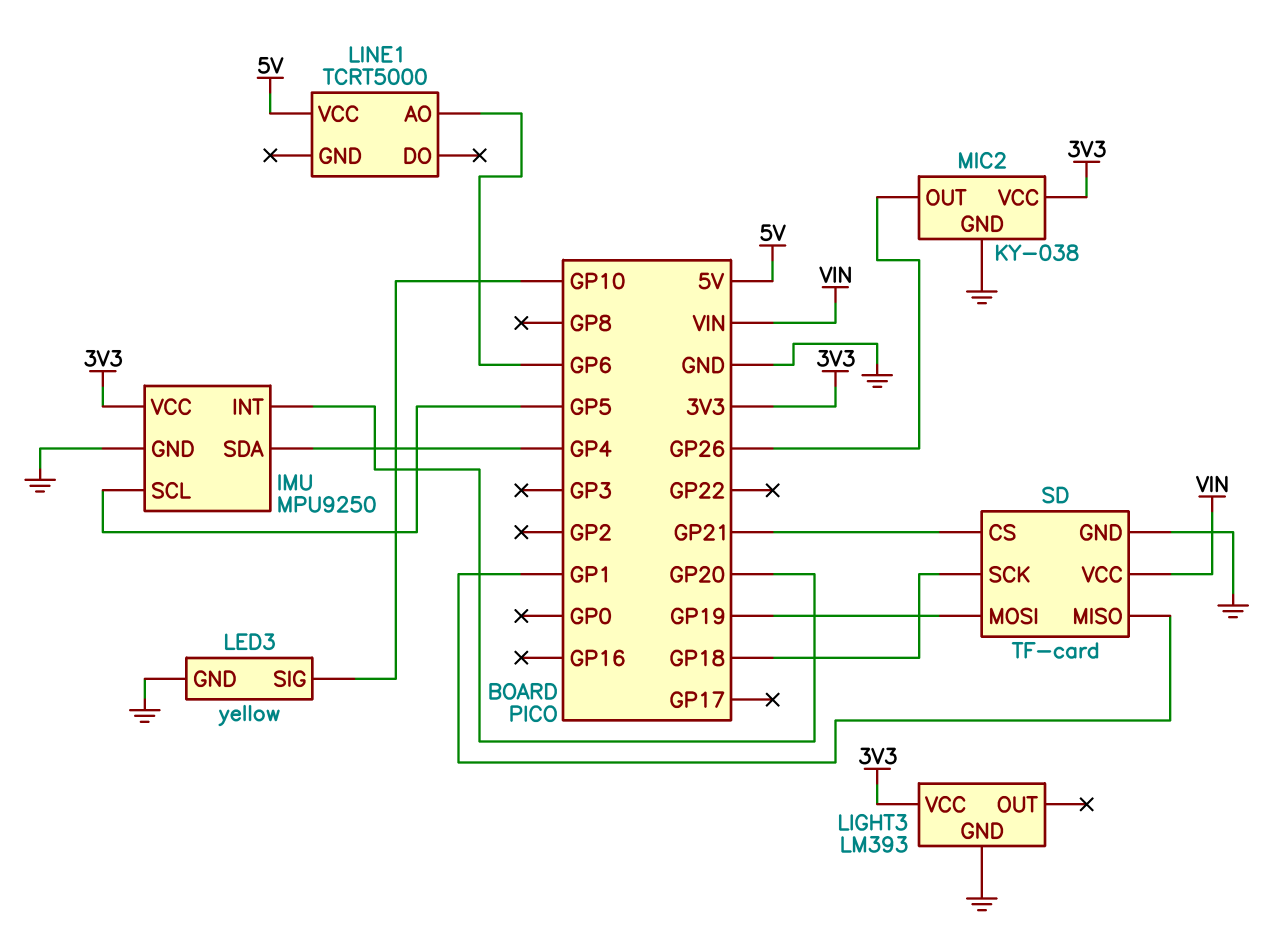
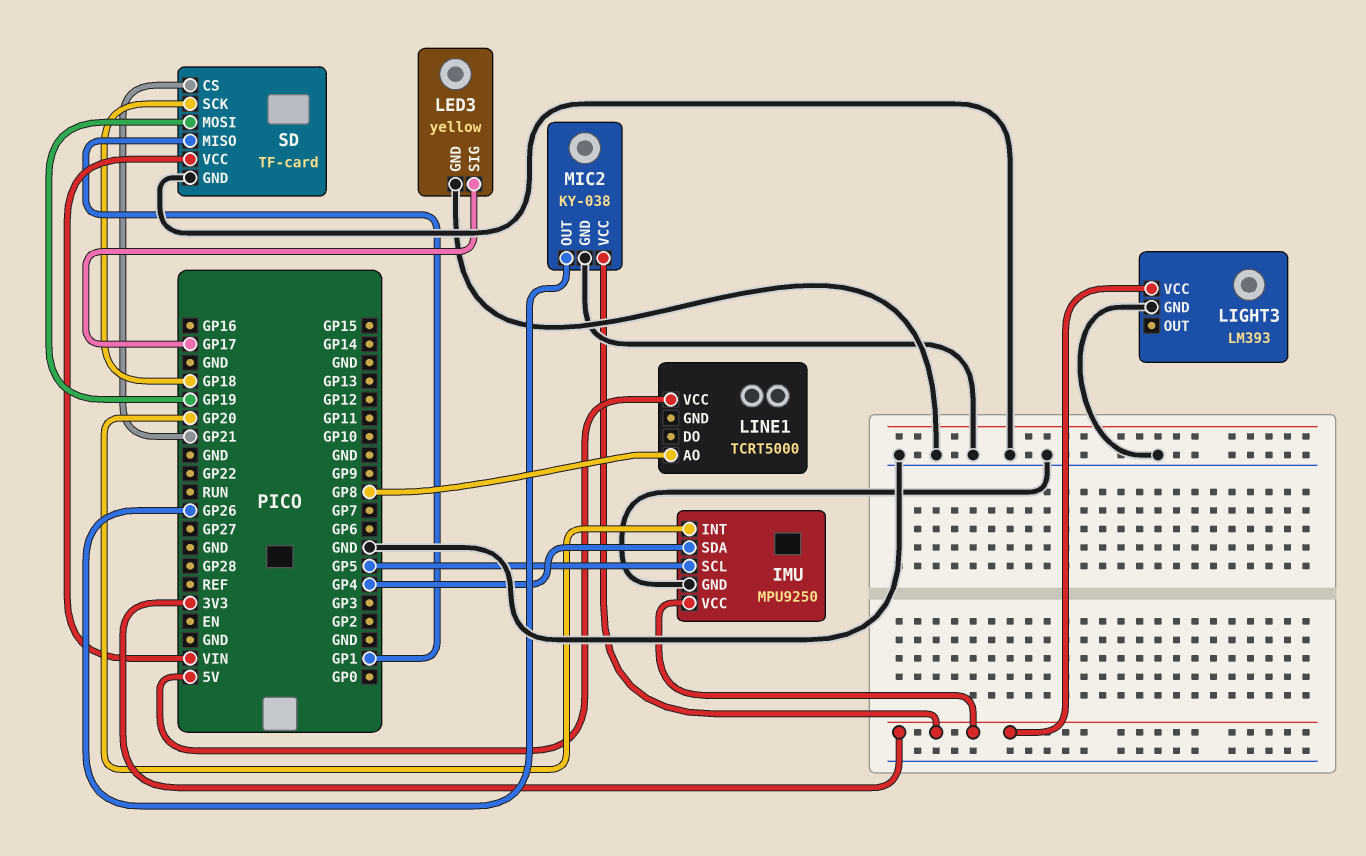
LED3 pin SIG: GP10 -> GP17
LINE1 pin AO: GP6 -> GP8

